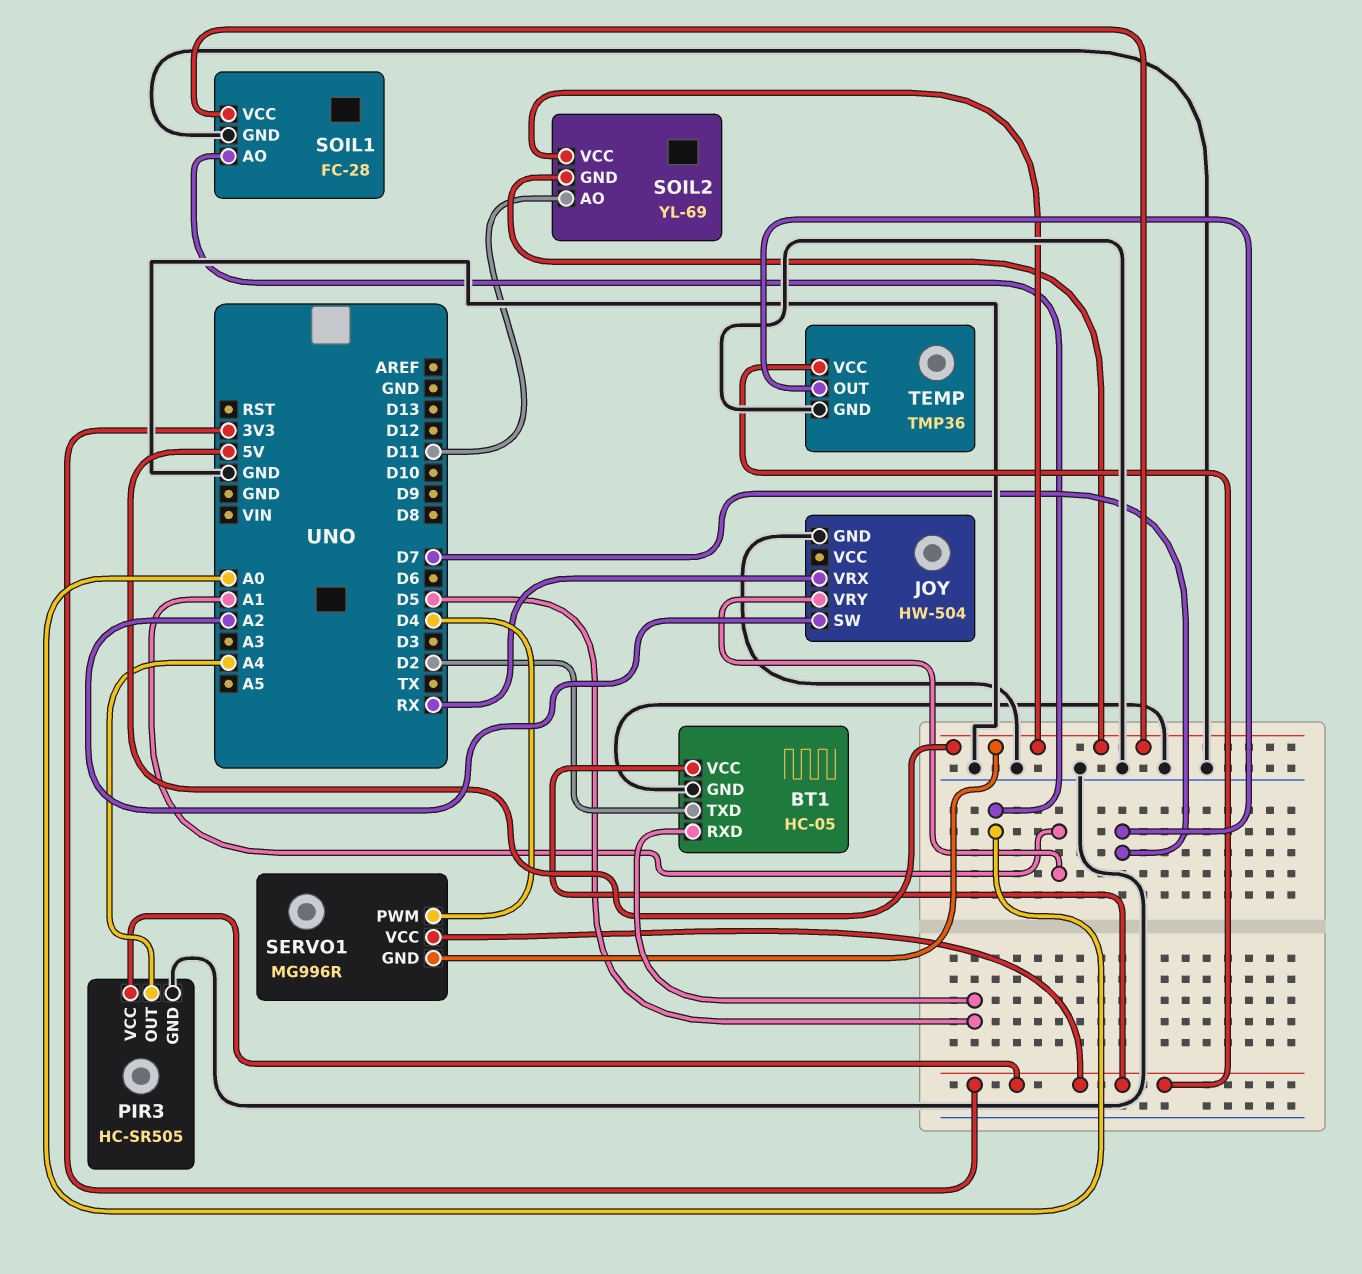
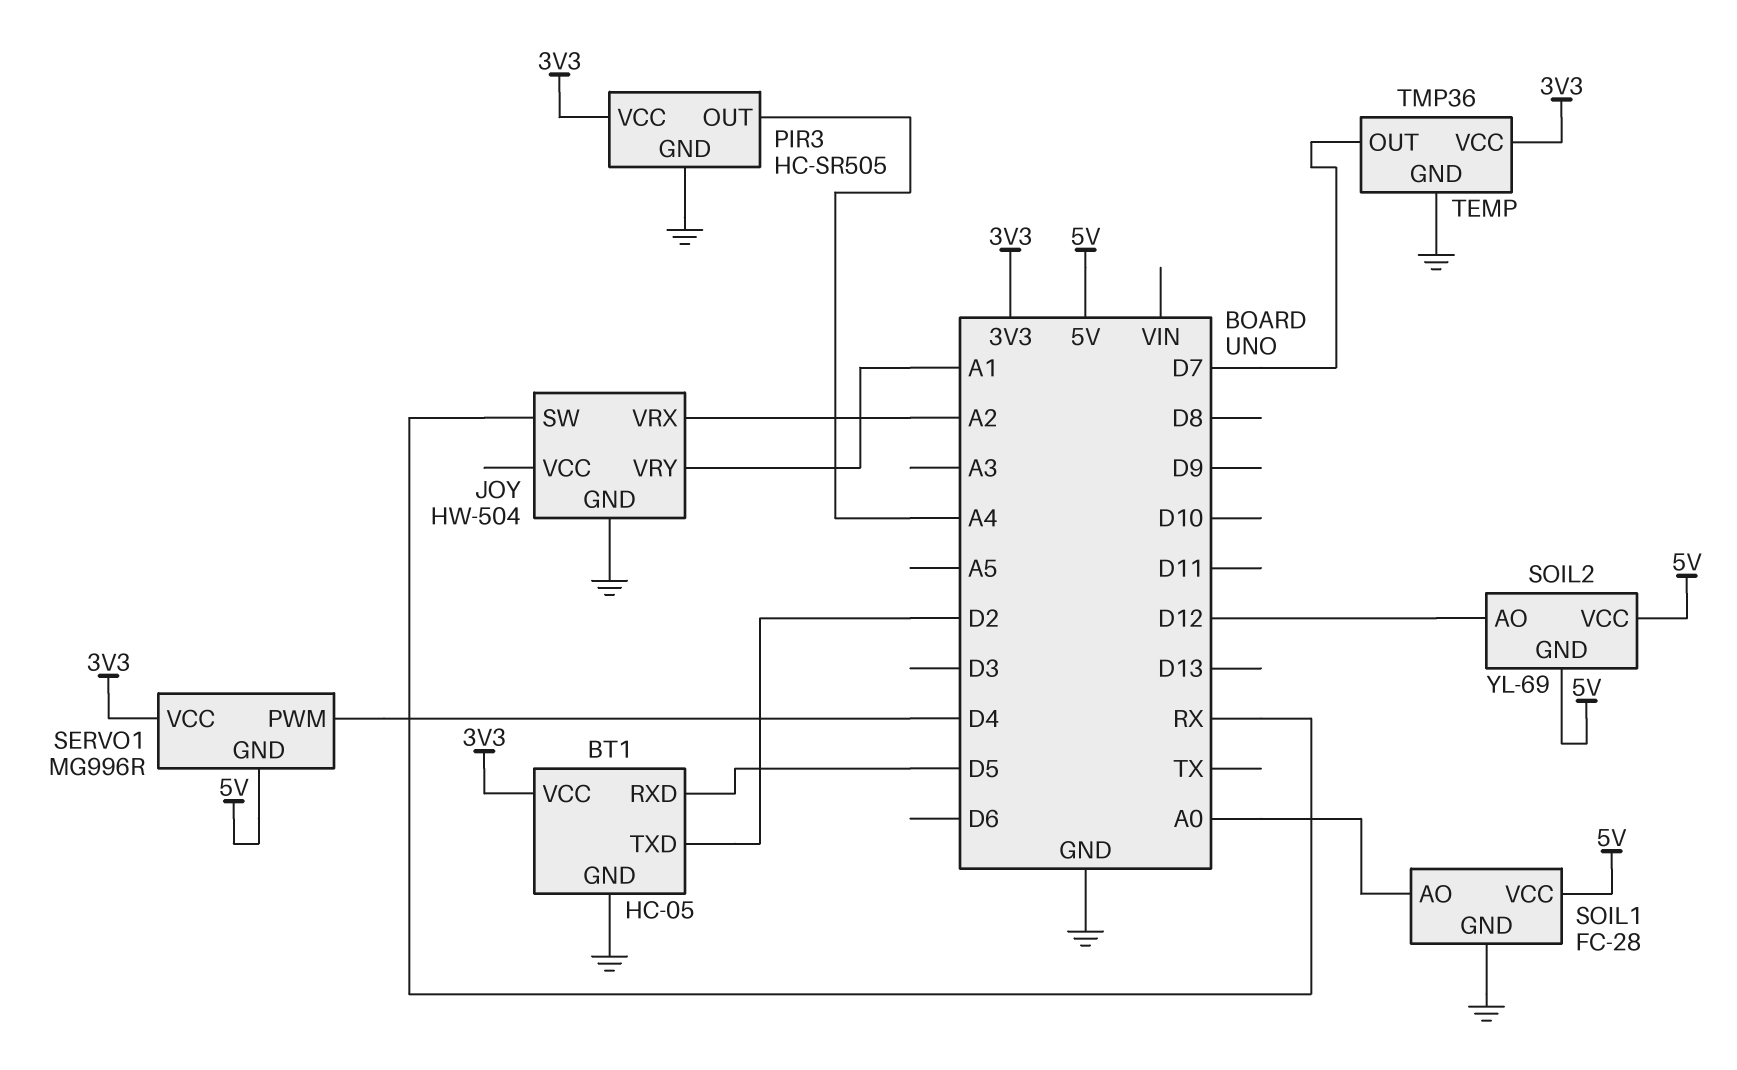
JOY pin SW: A2 -> RX
JOY pin VRX: RX -> A2
SOIL2 pin AO: D11 -> D12

